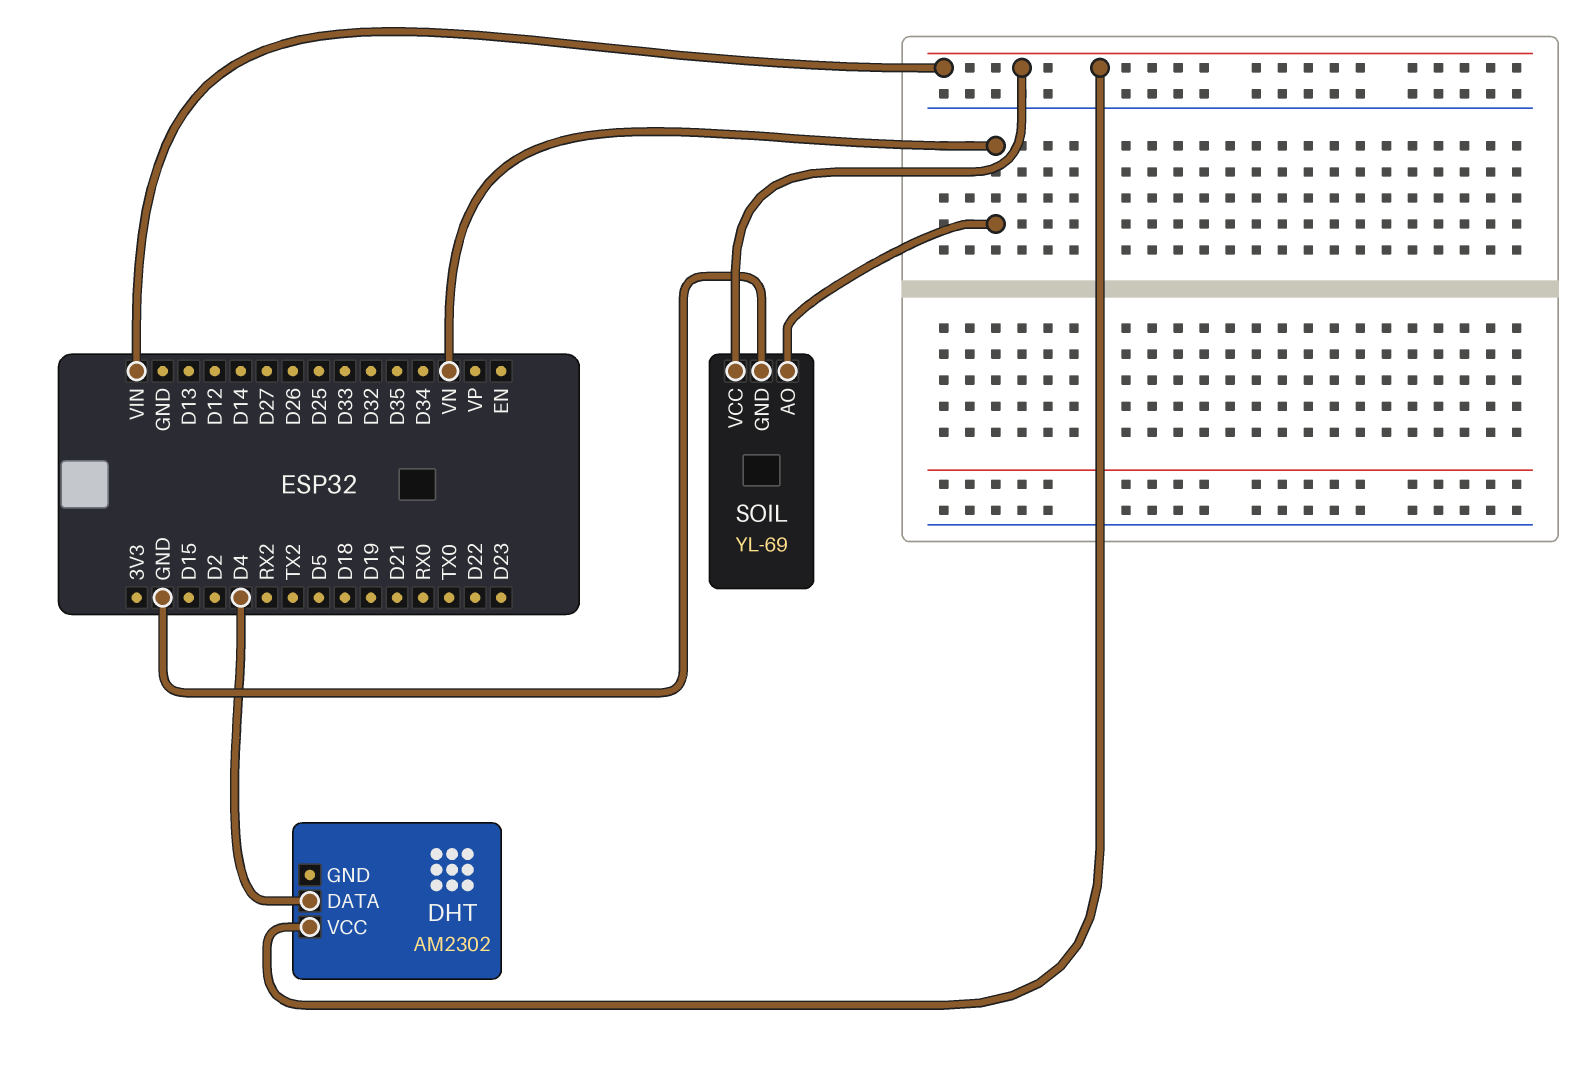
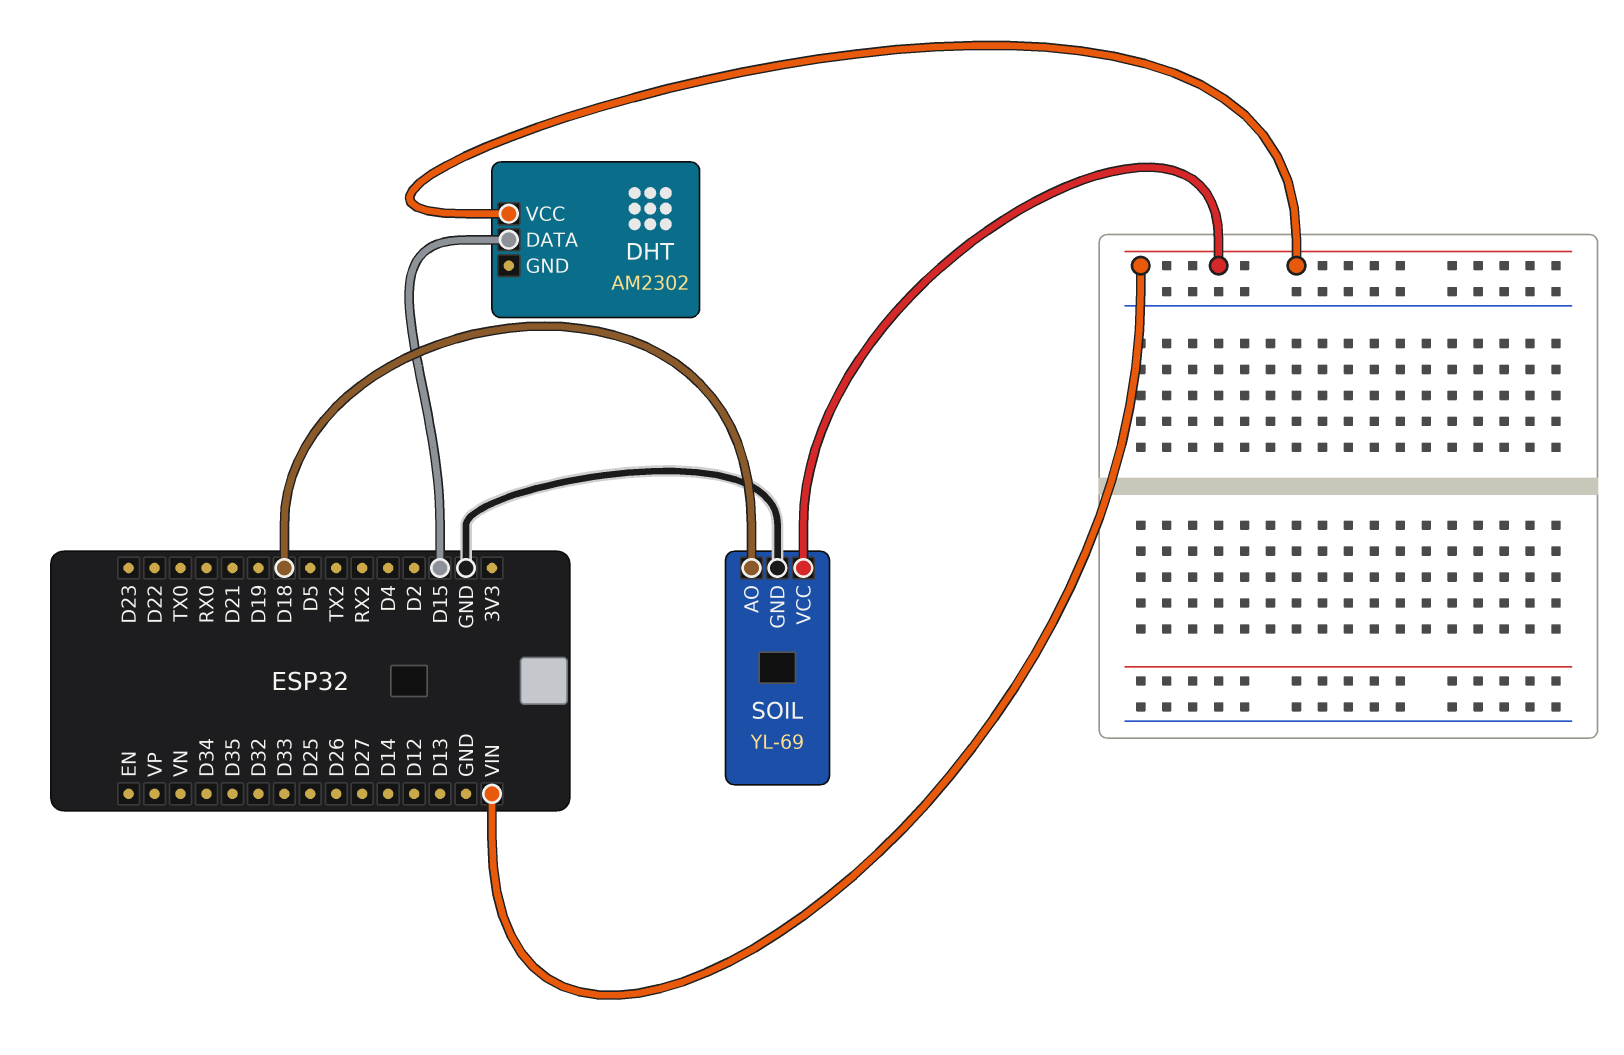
DHT pin DATA: D4 -> D15
SOIL pin AO: VN -> D18

